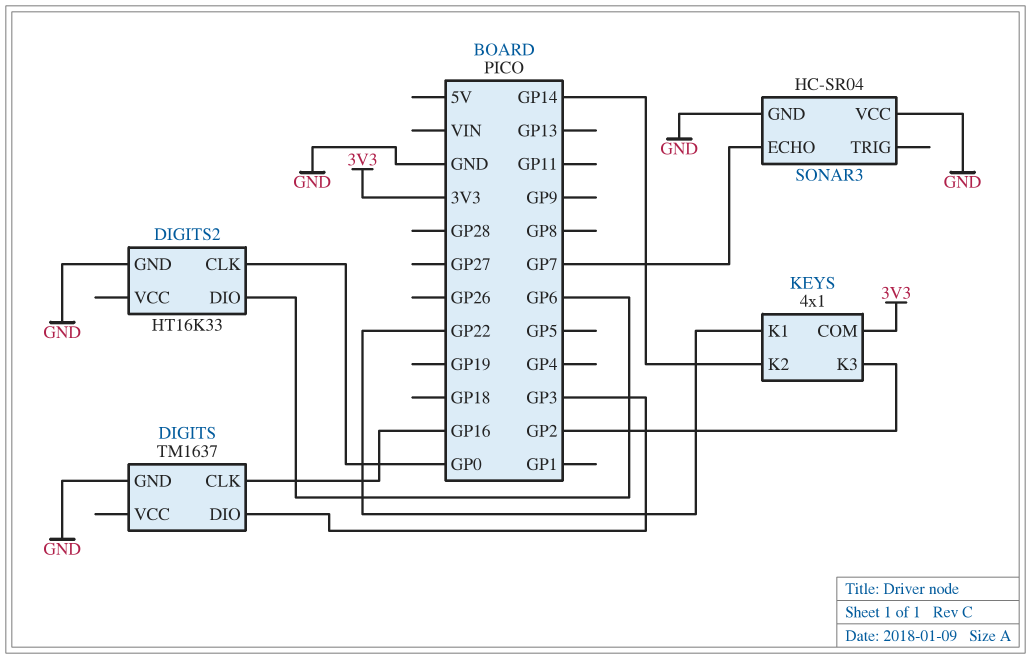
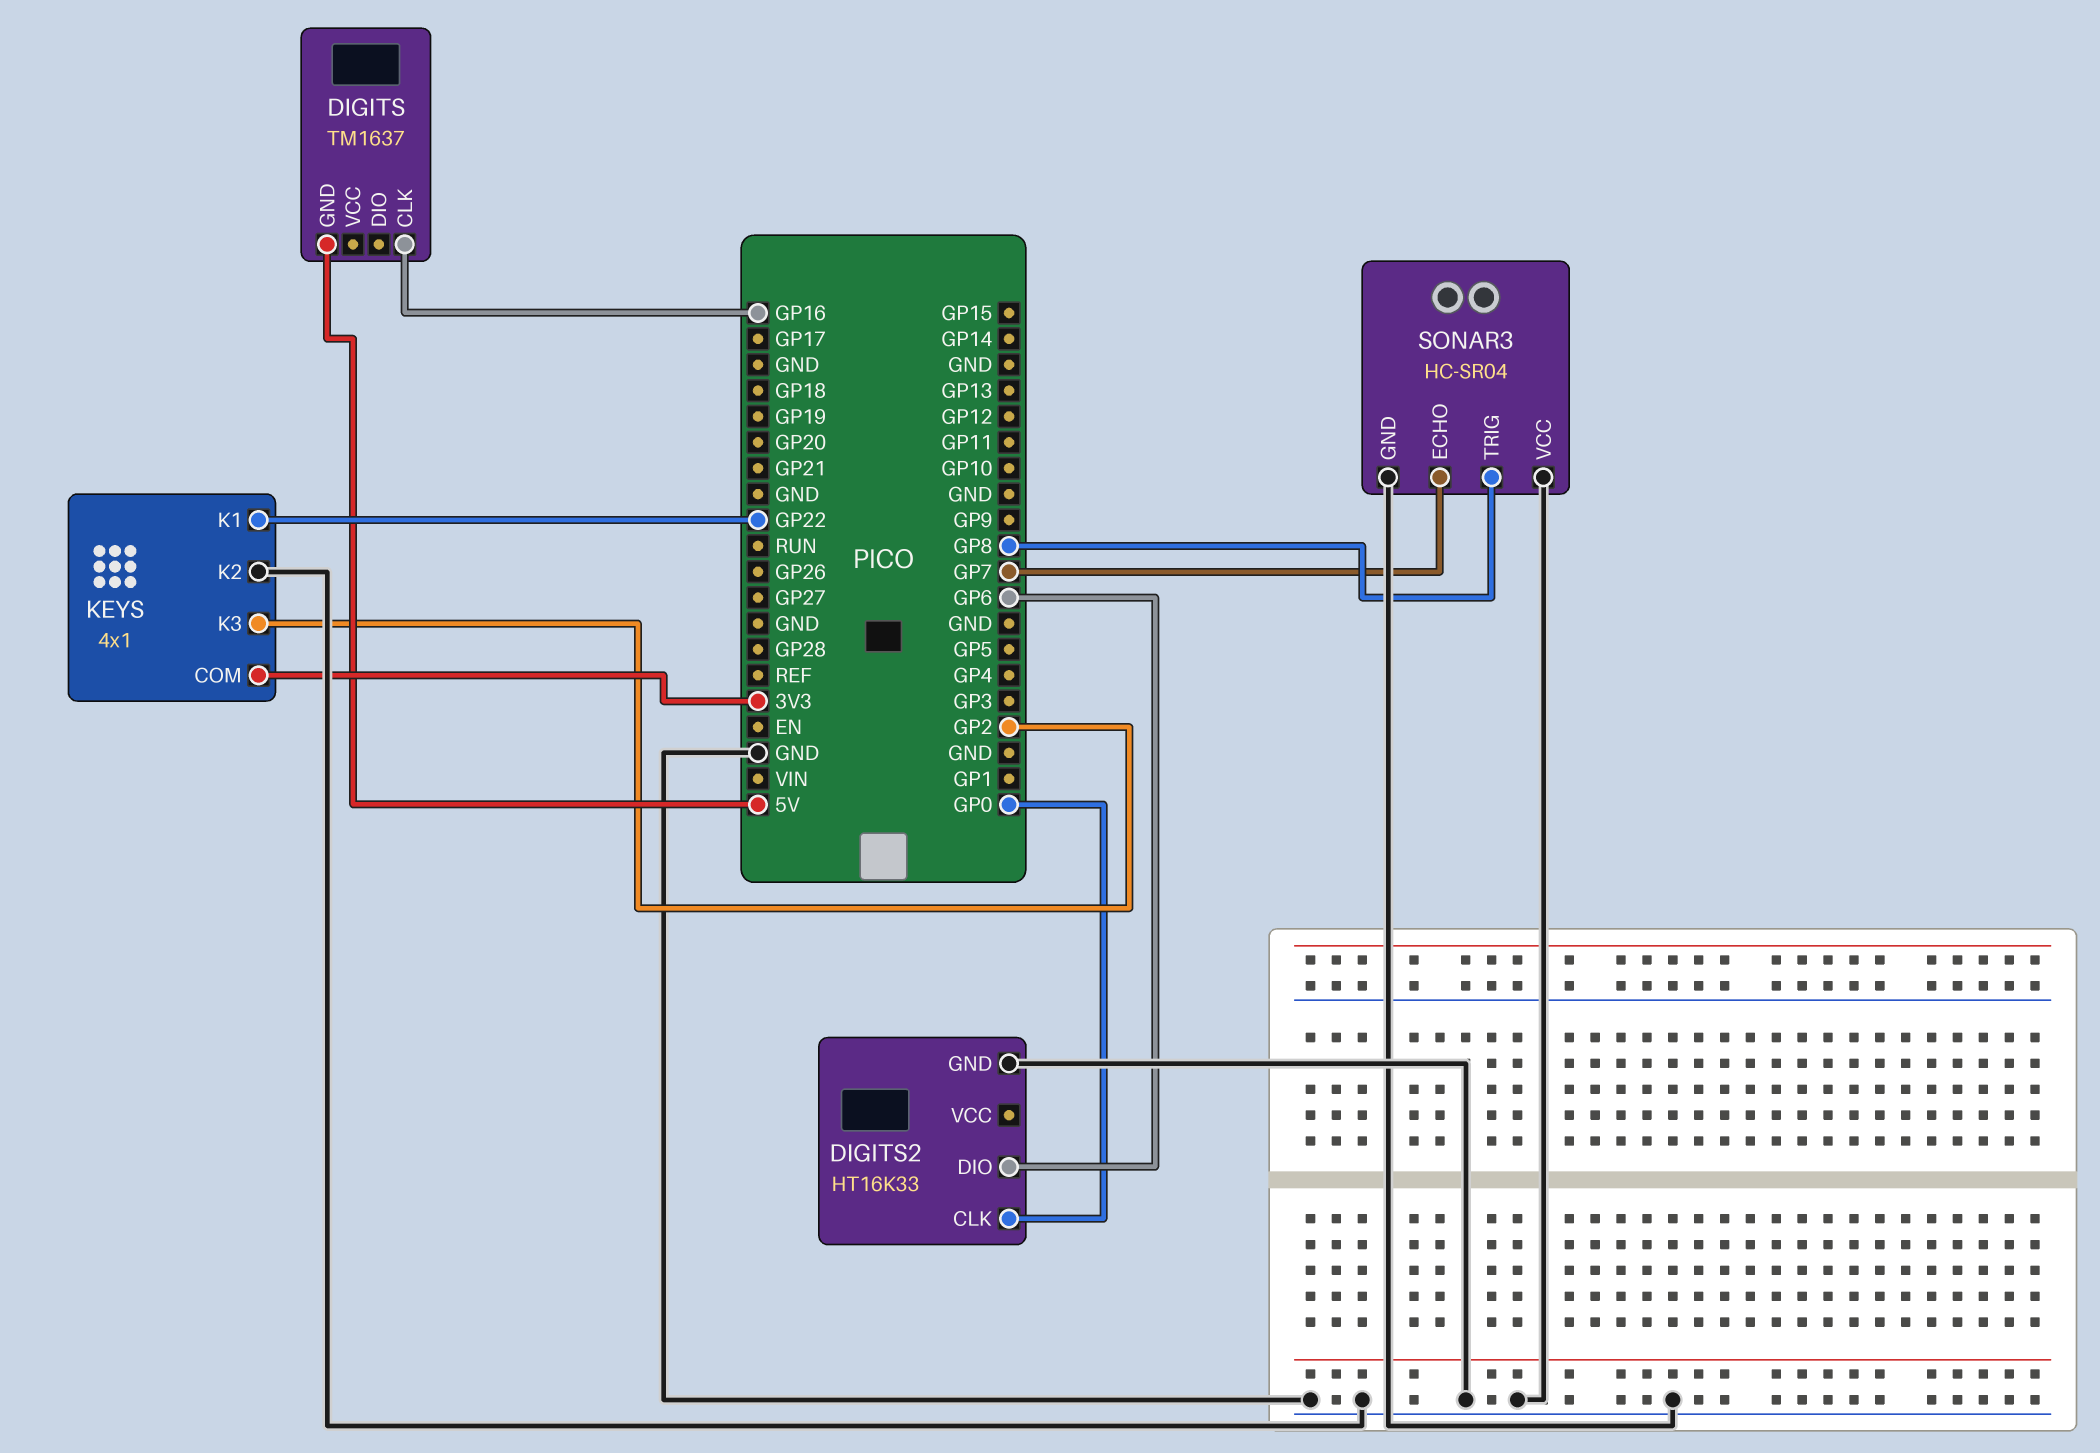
DIGITS pin DIO: GP3 -> none
DIGITS pin GND: GND -> 5V
KEYS pin K2: GP14 -> GND
SONAR3 pin TRIG: none -> GP8

